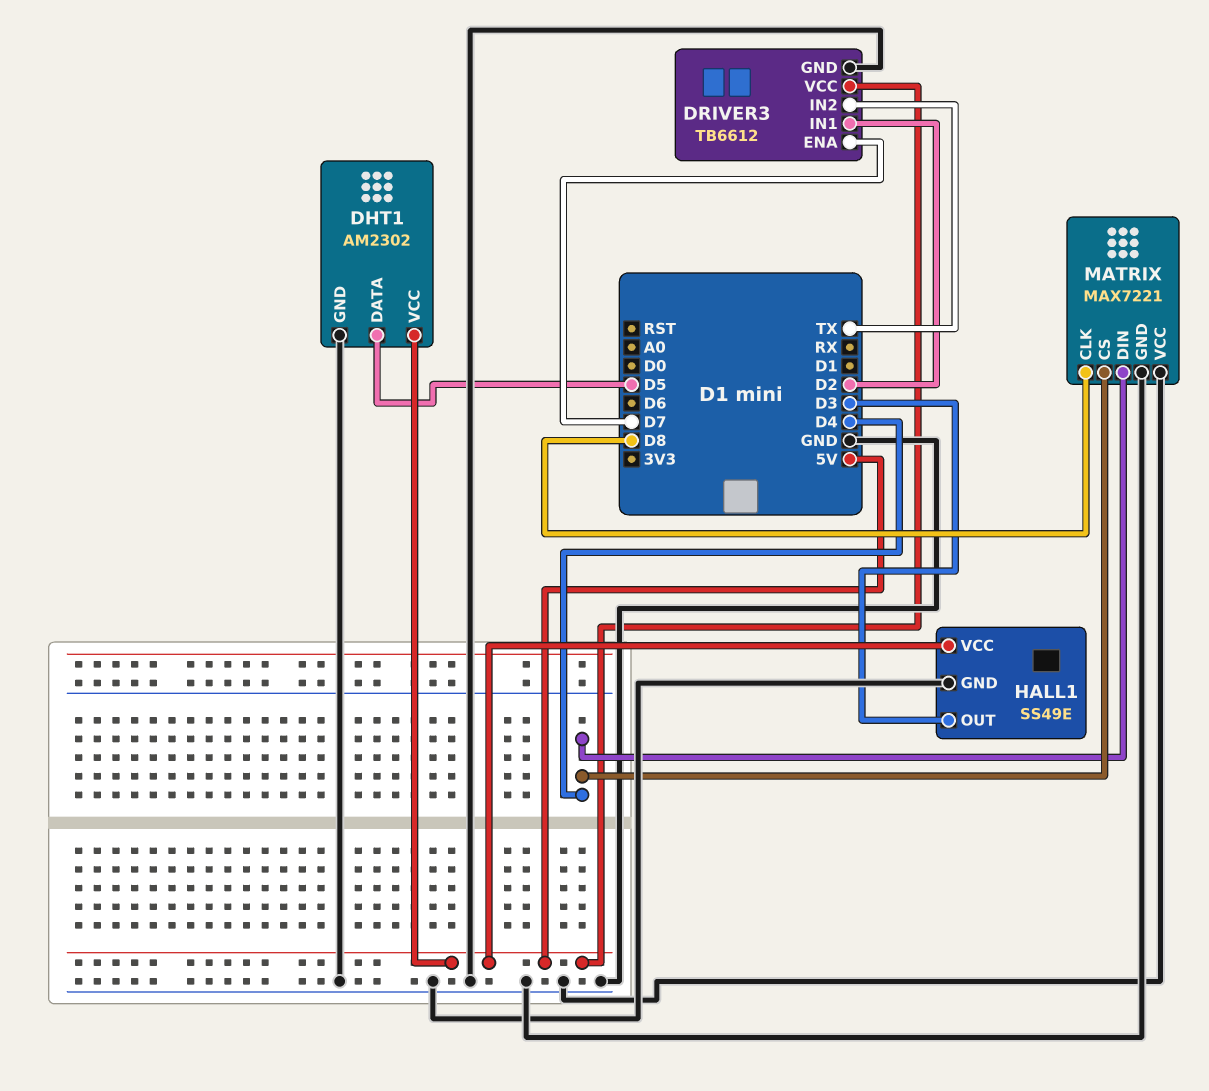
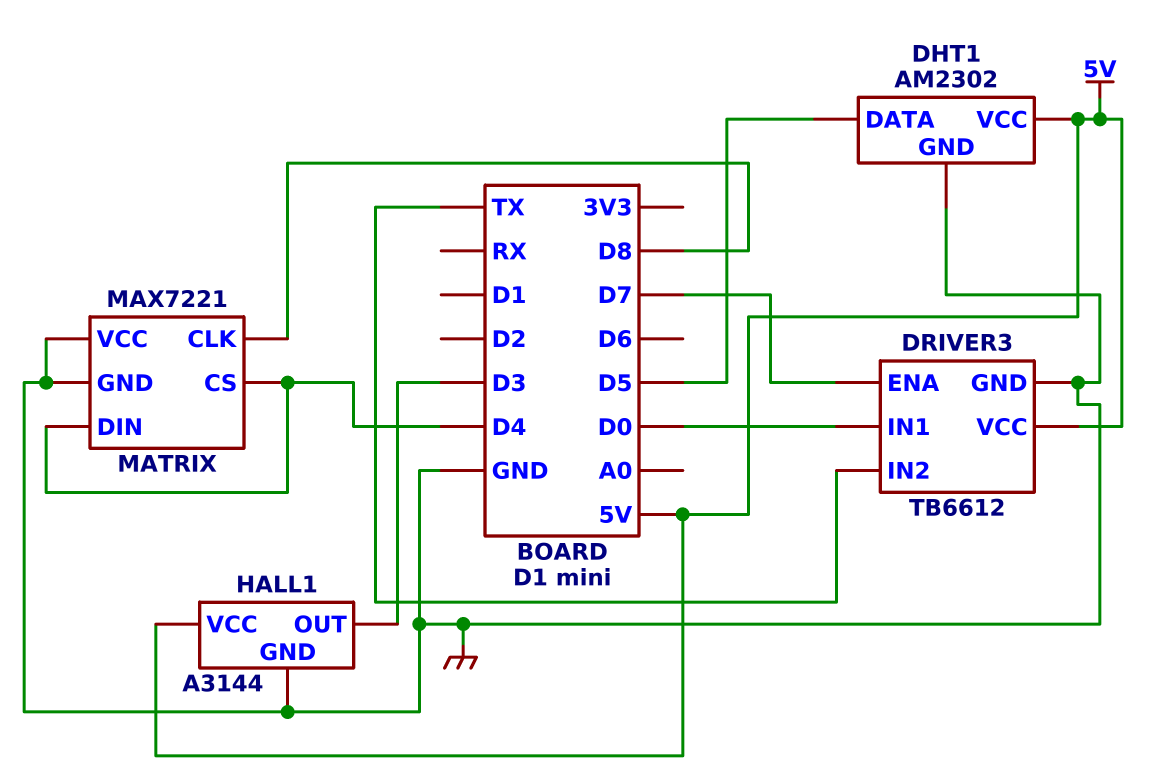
DRIVER3 pin IN1: D2 -> D0
HALL1: SS49E -> A3144

